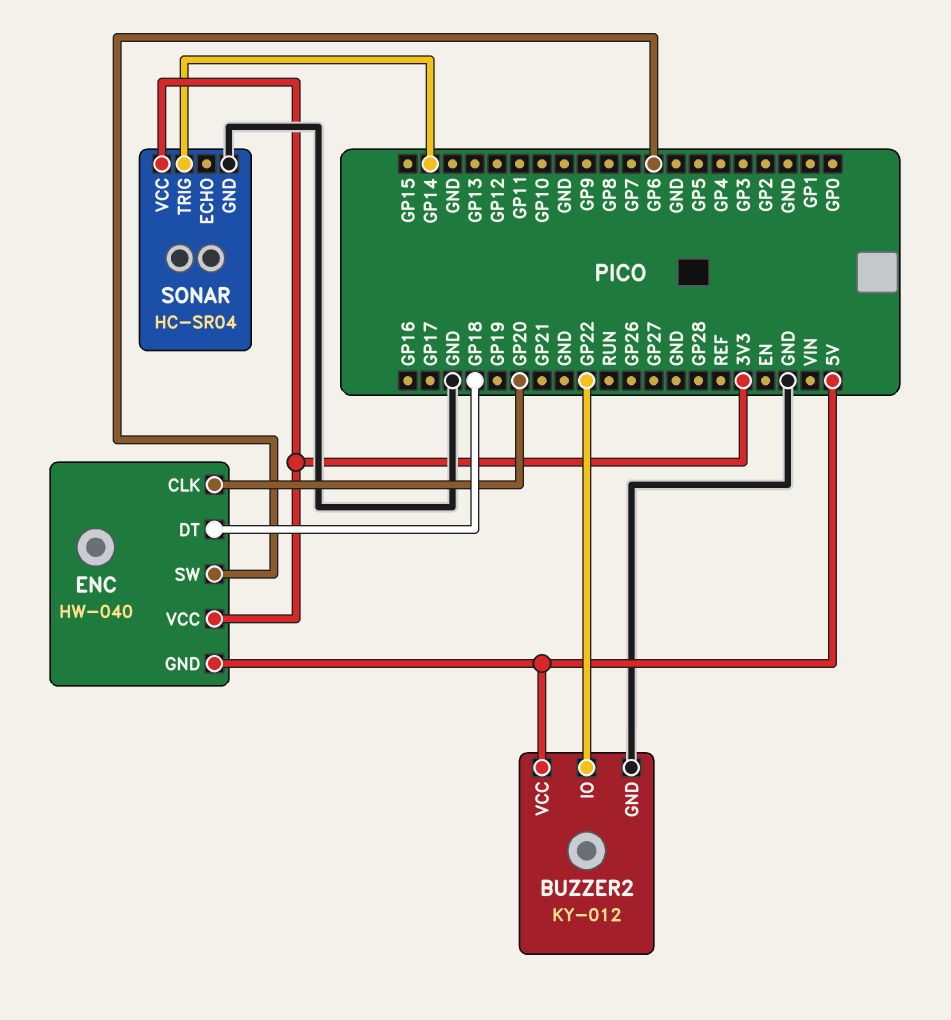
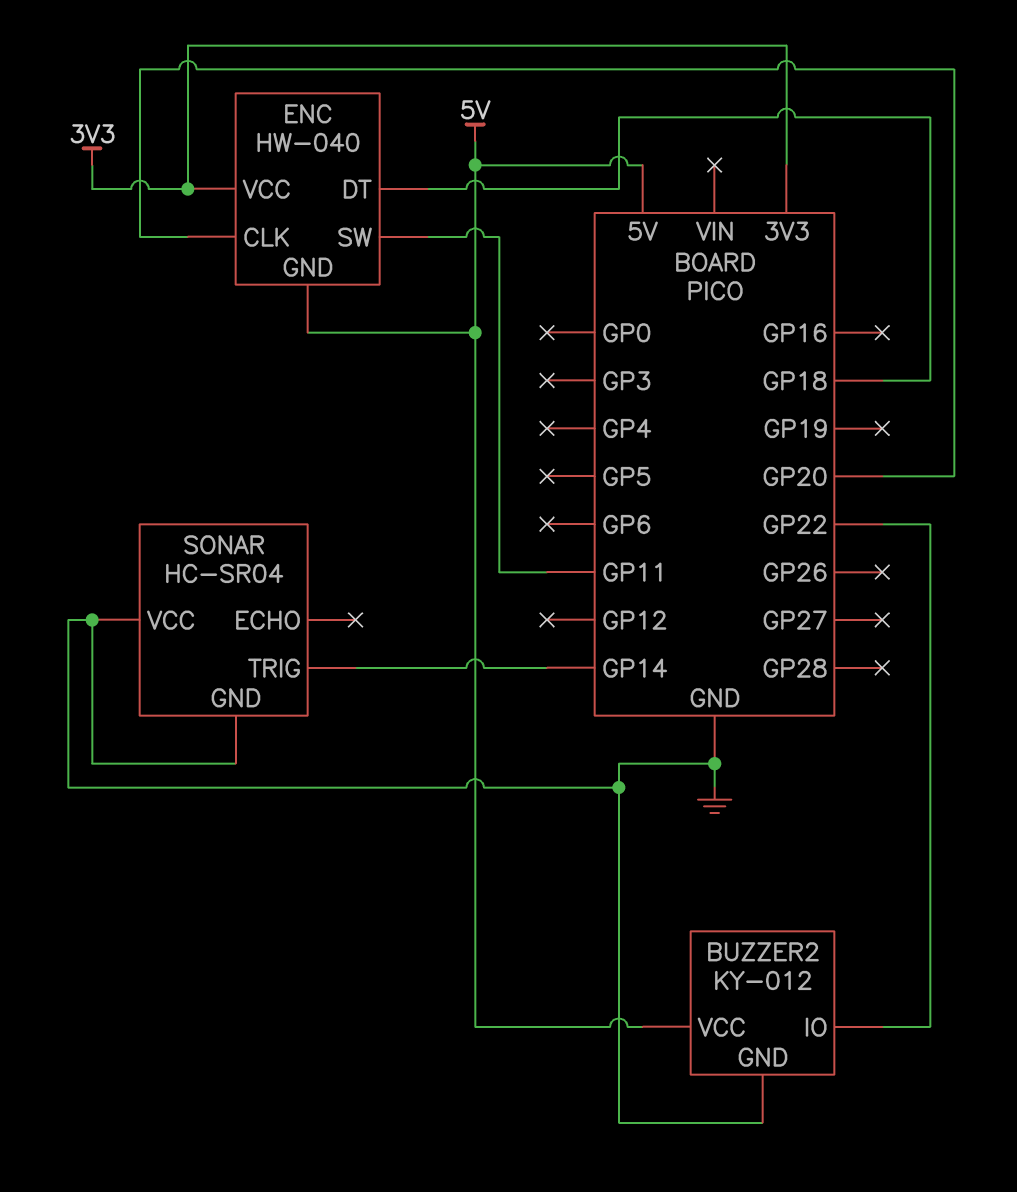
ENC pin SW: GP6 -> GP11
SONAR pin VCC: 3V3 -> GND

